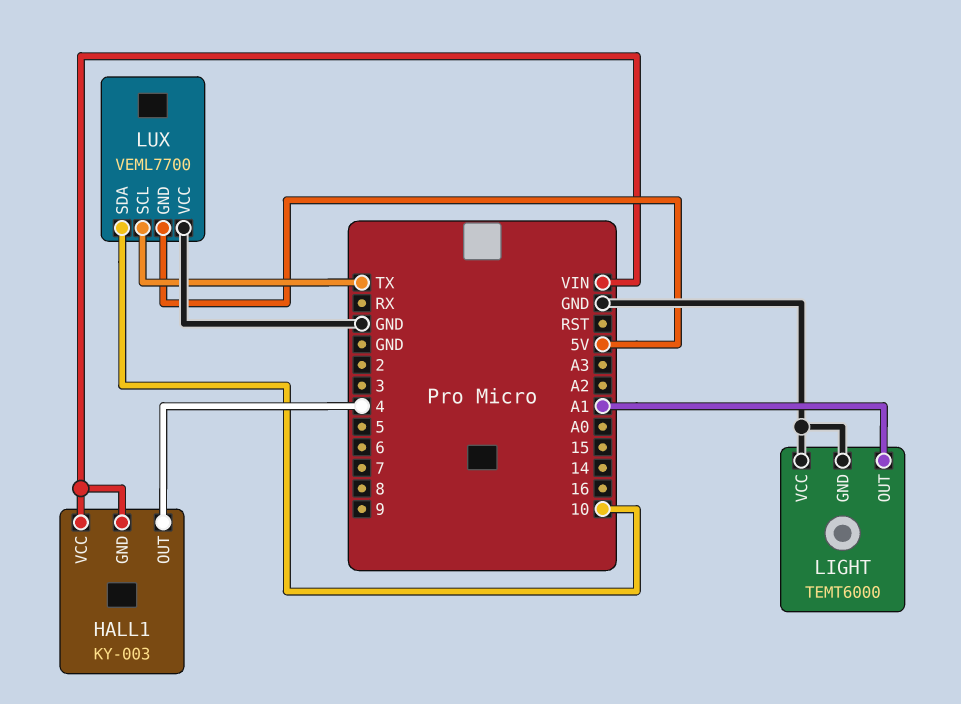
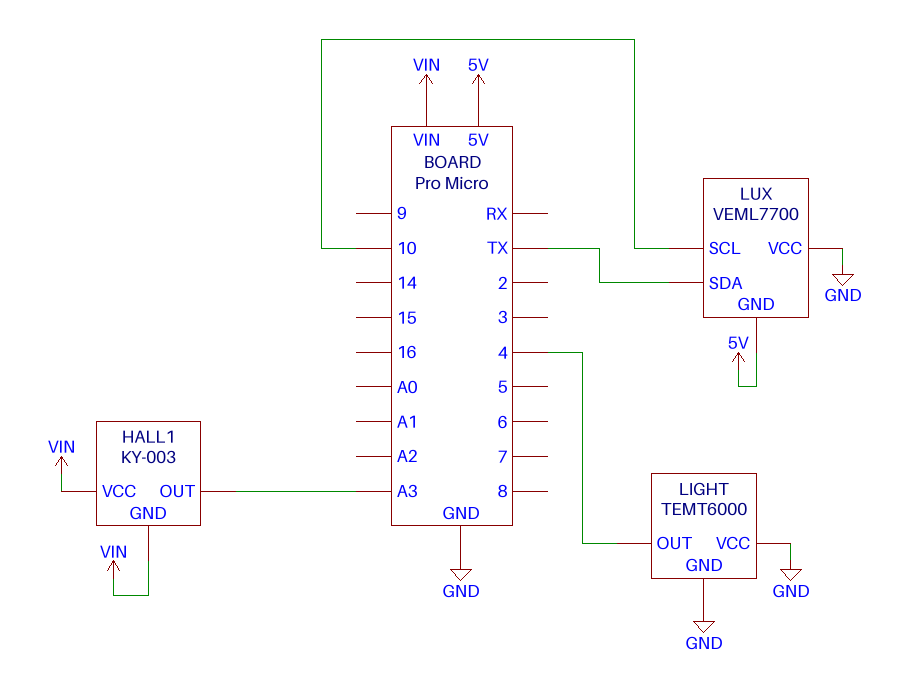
HALL1 pin OUT: 4 -> A3
LIGHT pin OUT: A1 -> 4
LUX pin SCL: TX -> 10
LUX pin SDA: 10 -> TX

